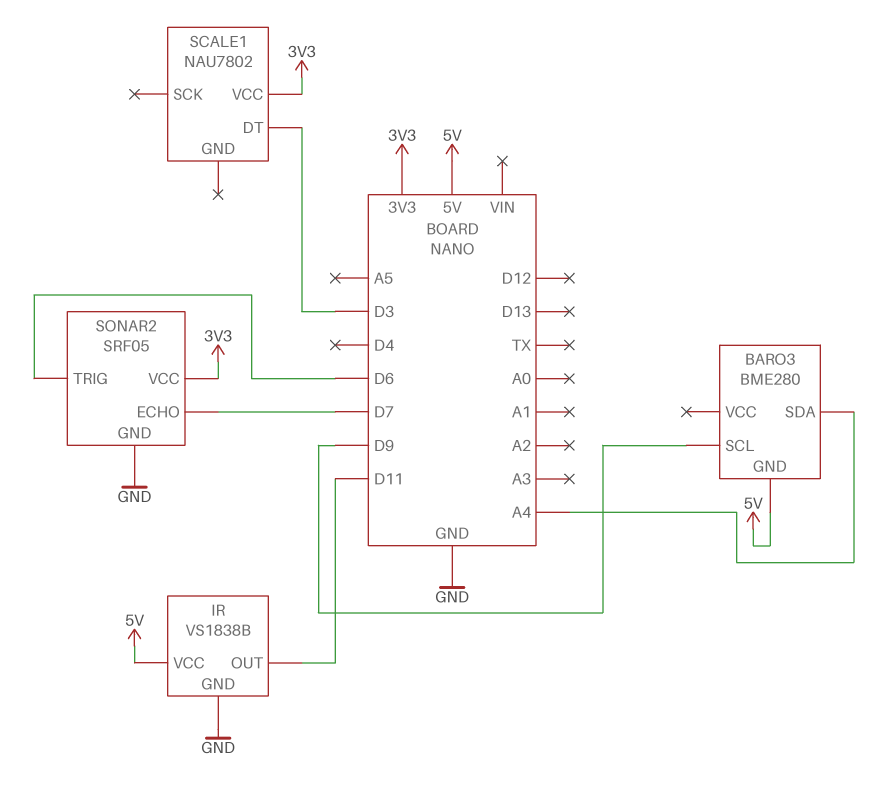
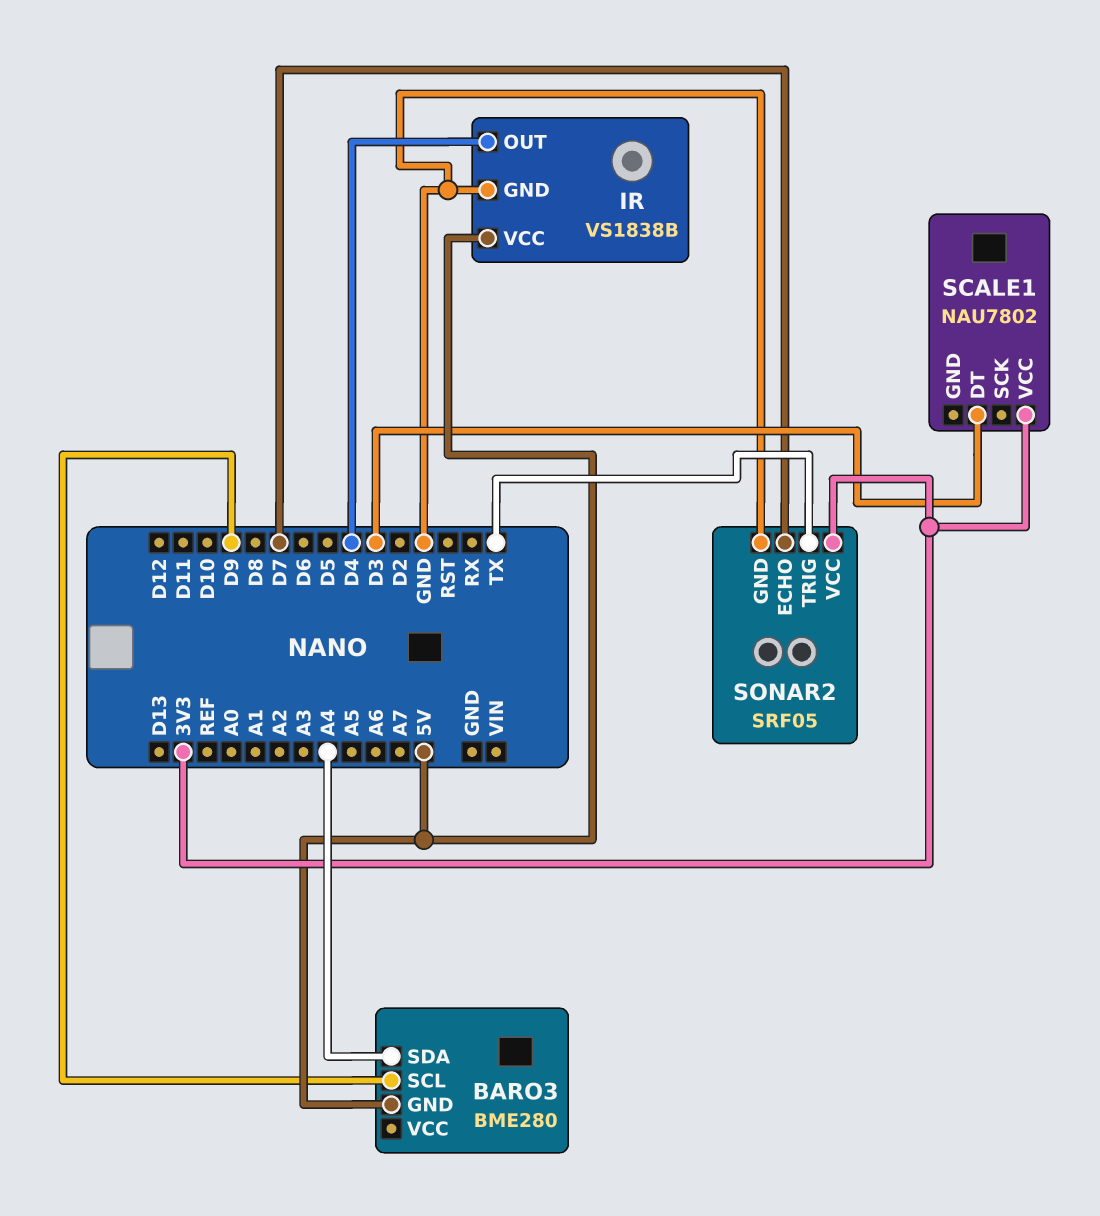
IR pin OUT: D11 -> D4
SONAR2 pin TRIG: D6 -> TX

